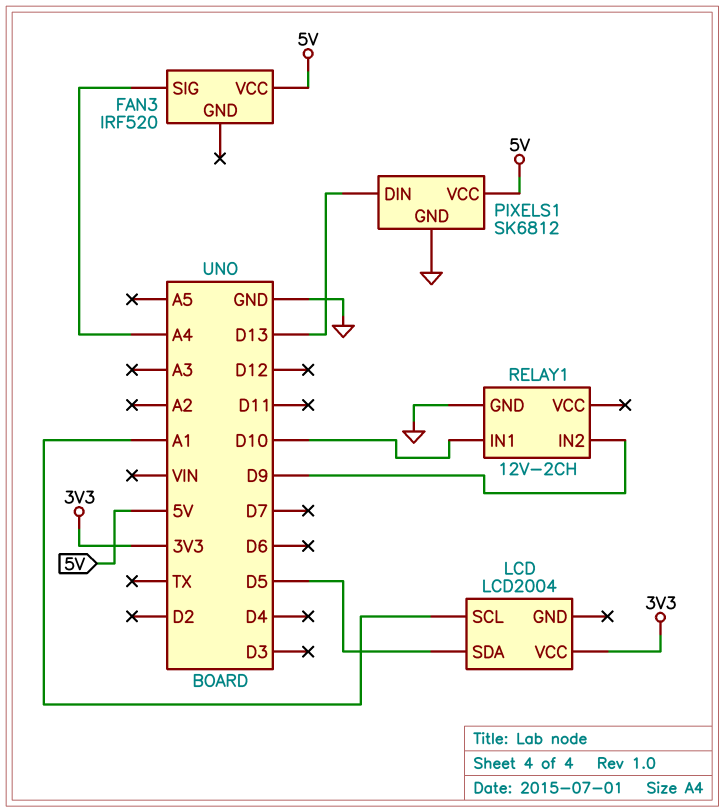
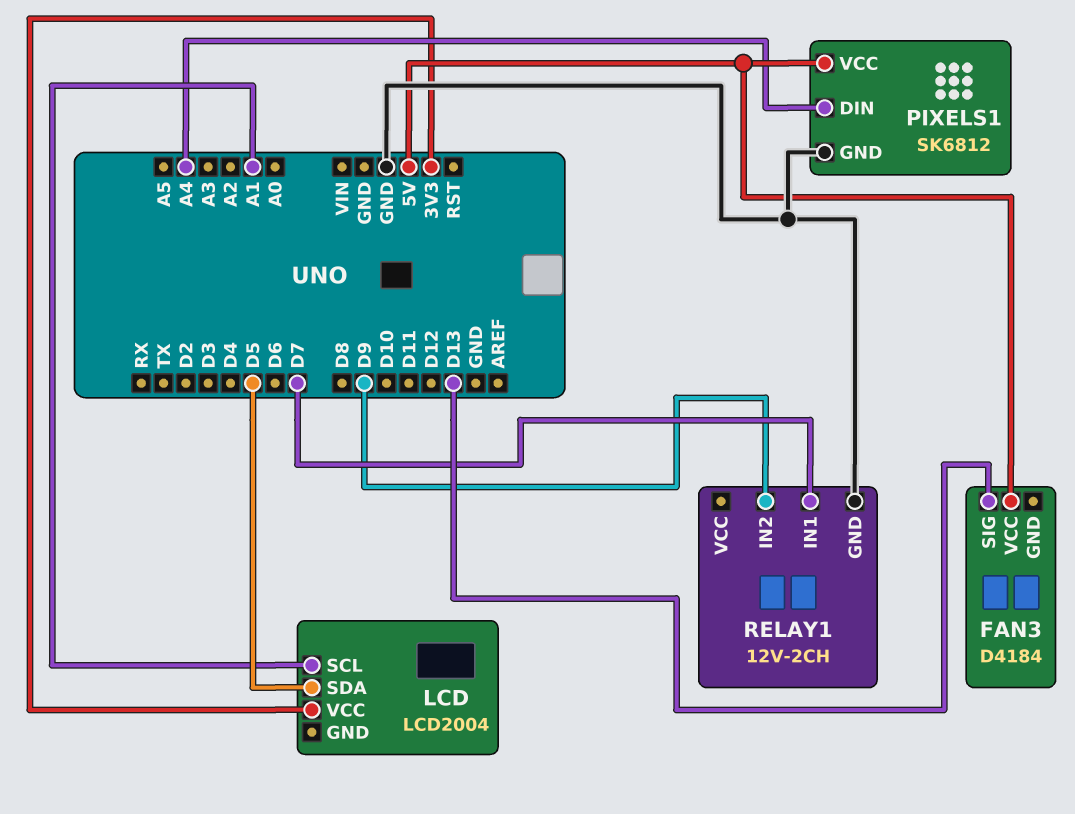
FAN3: IRF520 -> D4184
FAN3 pin SIG: A4 -> D13
PIXELS1 pin DIN: D13 -> A4
RELAY1 pin IN1: D10 -> D7

